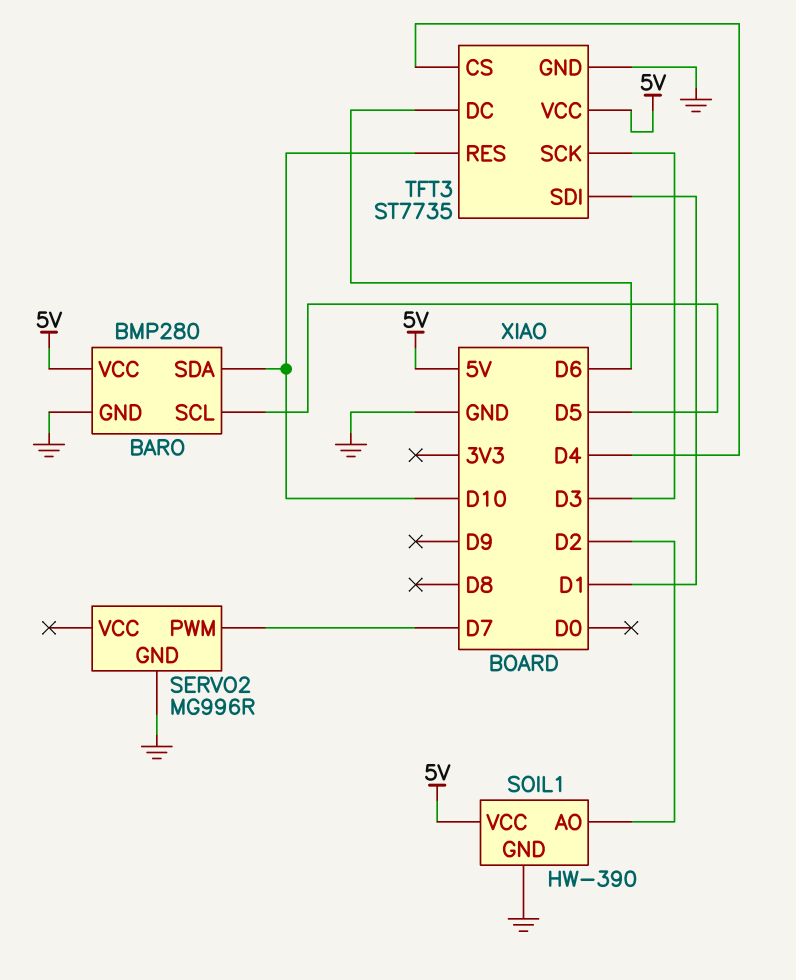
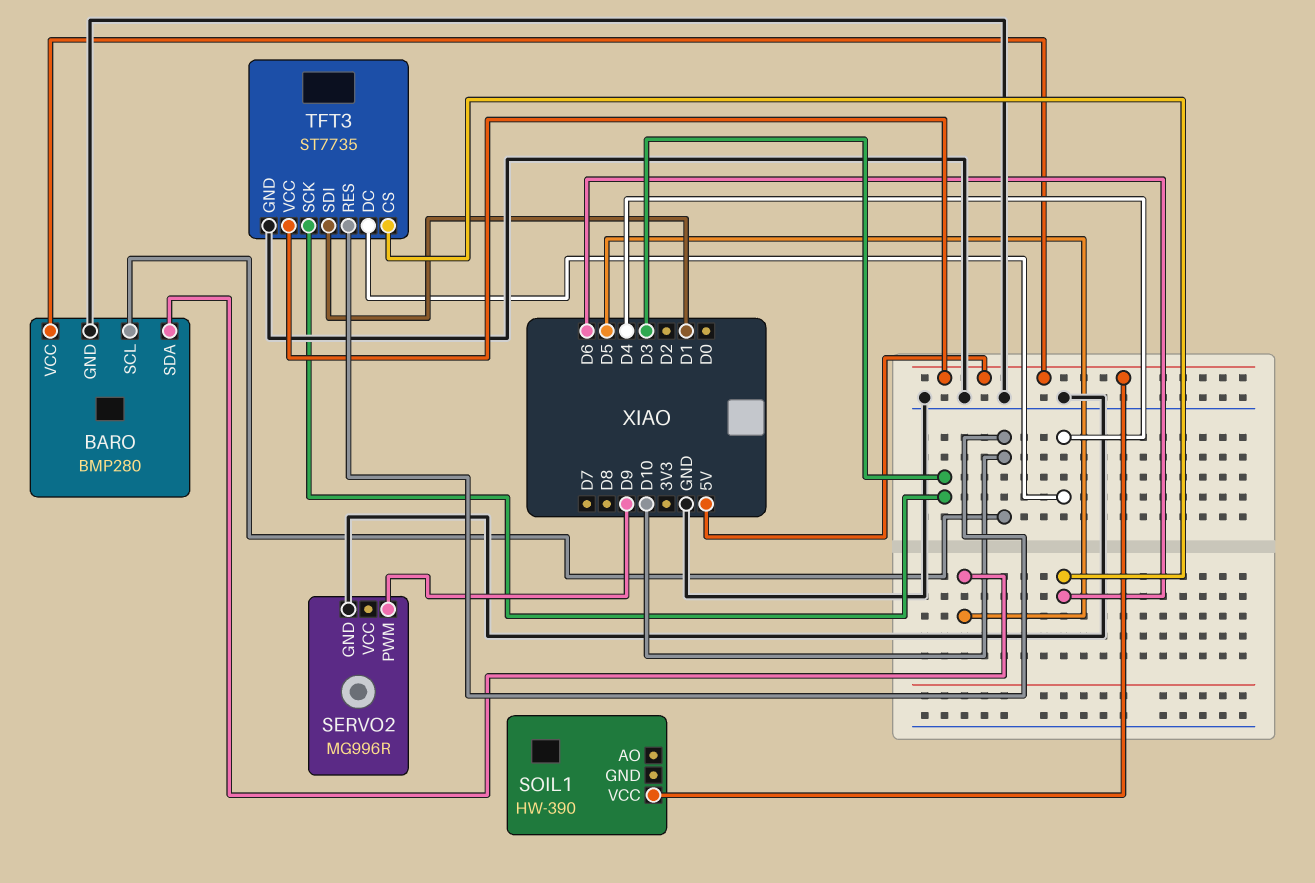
BARO pin SCL: D5 -> D10
BARO pin SDA: D10 -> D5
SERVO2 pin PWM: D7 -> D9
SOIL1 pin AO: D2 -> none
SOIL1 pin GND: GND -> none
TFT3 pin CS: D4 -> D6
TFT3 pin DC: D6 -> D4

